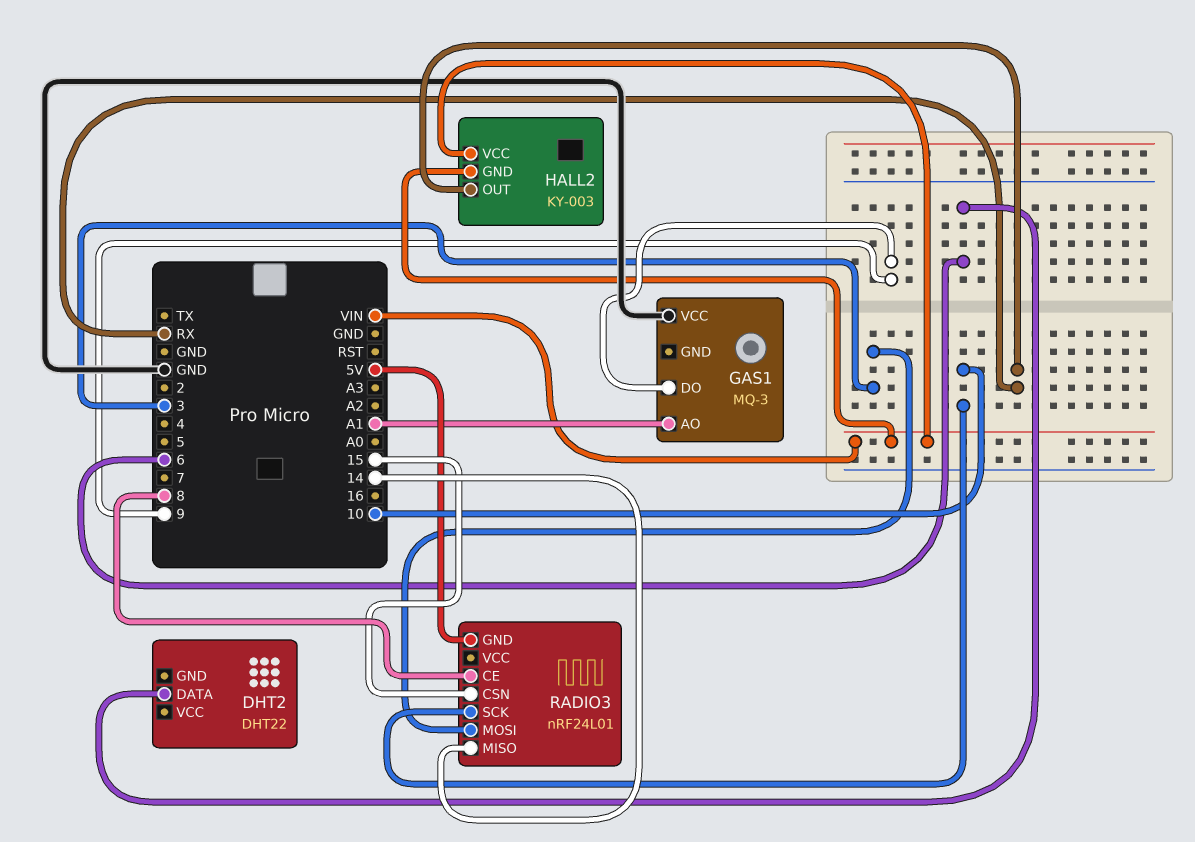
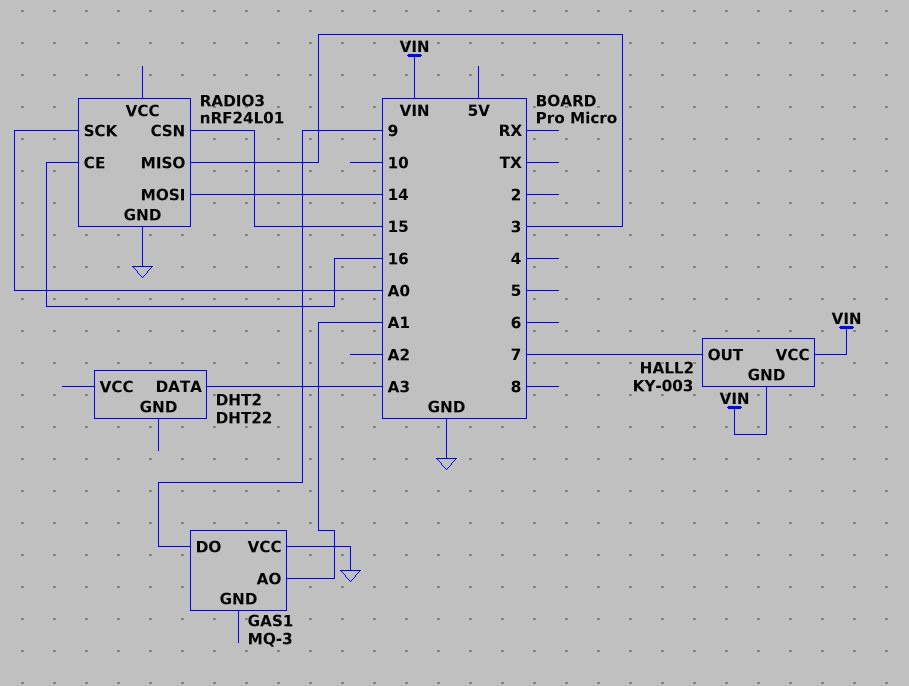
DHT2 pin DATA: 6 -> A3
HALL2 pin OUT: RX -> 7
RADIO3 pin CE: 8 -> 16
RADIO3 pin GND: 5V -> GND
RADIO3 pin MISO: 14 -> 3
RADIO3 pin MOSI: 3 -> 14
RADIO3 pin SCK: 10 -> A0

